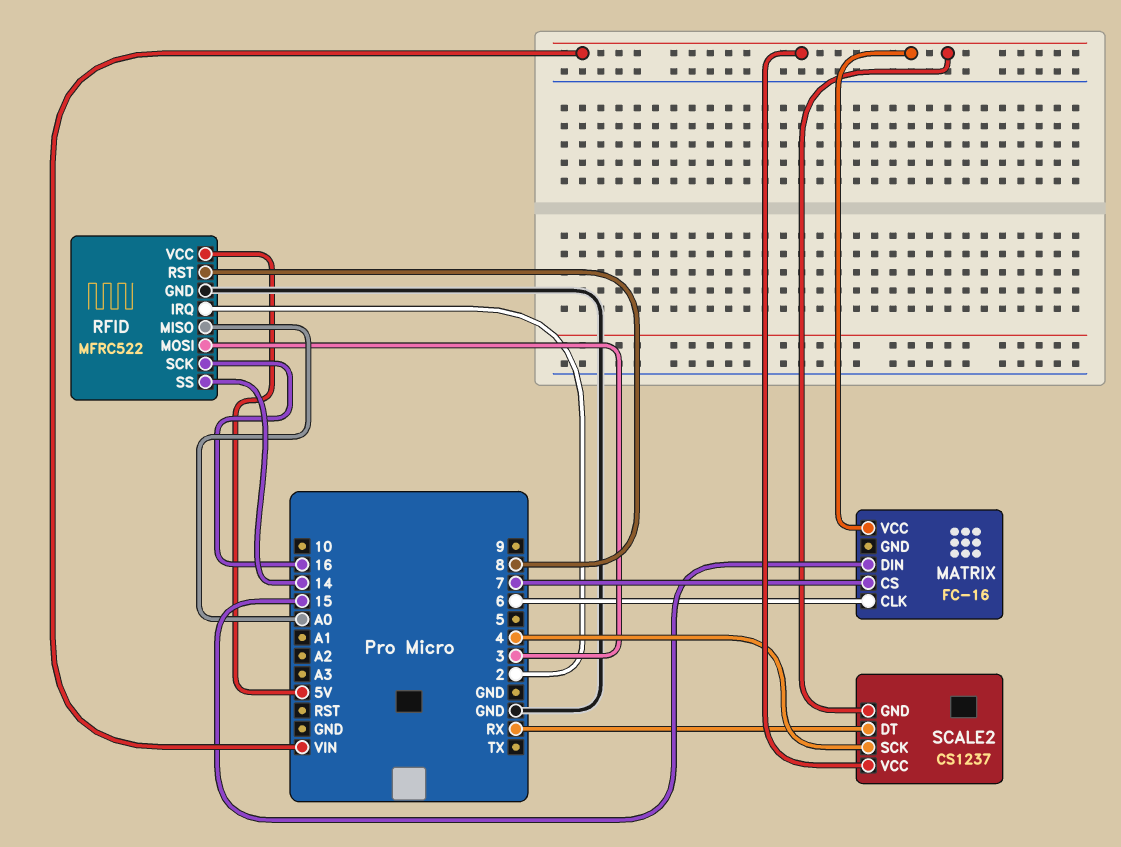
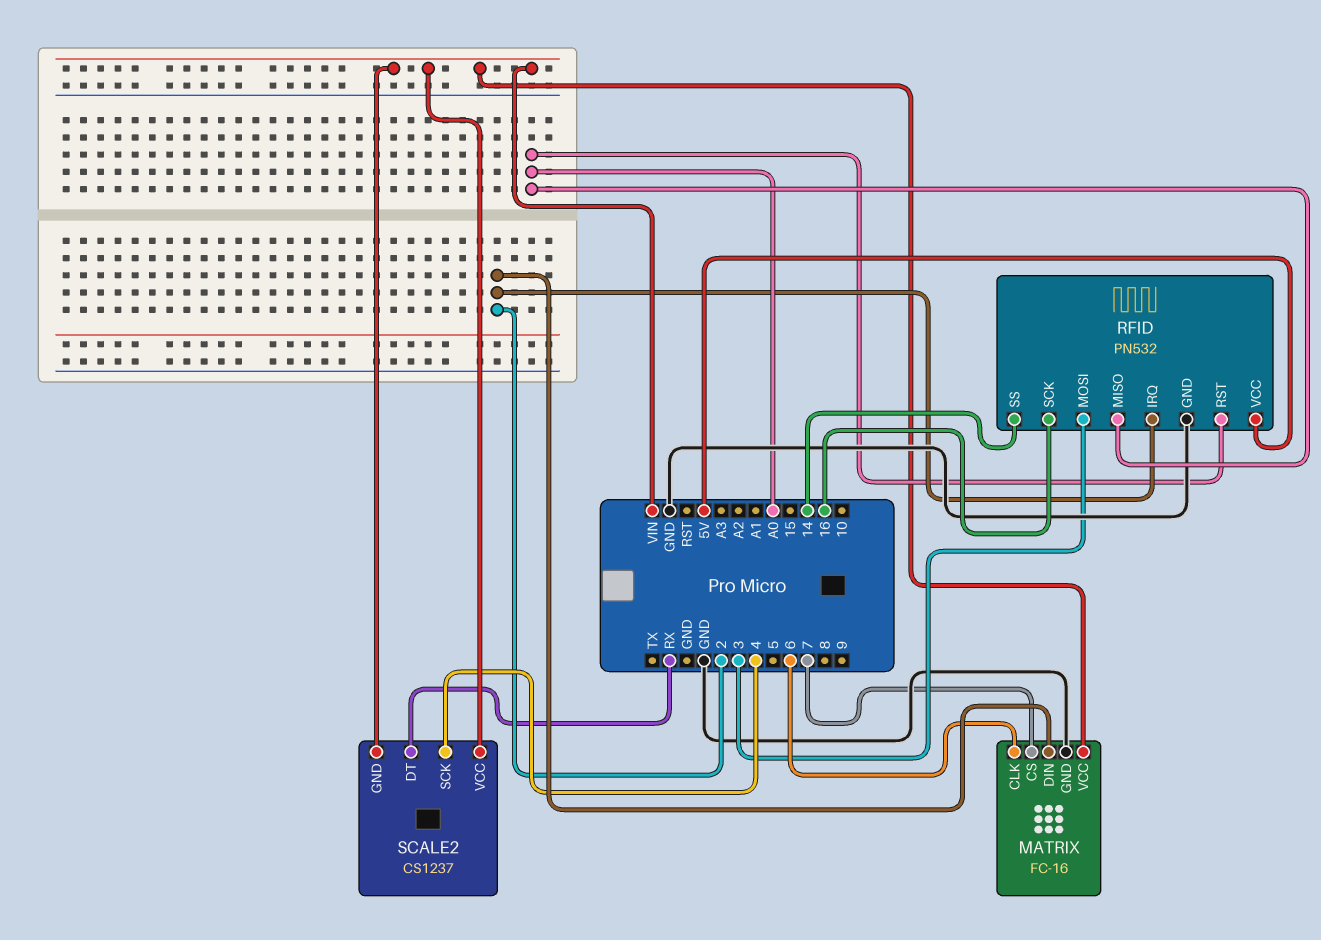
MATRIX pin DIN: 15 -> 2
MATRIX pin GND: none -> GND
RFID: MFRC522 -> PN532
RFID pin RST: 8 -> A0

